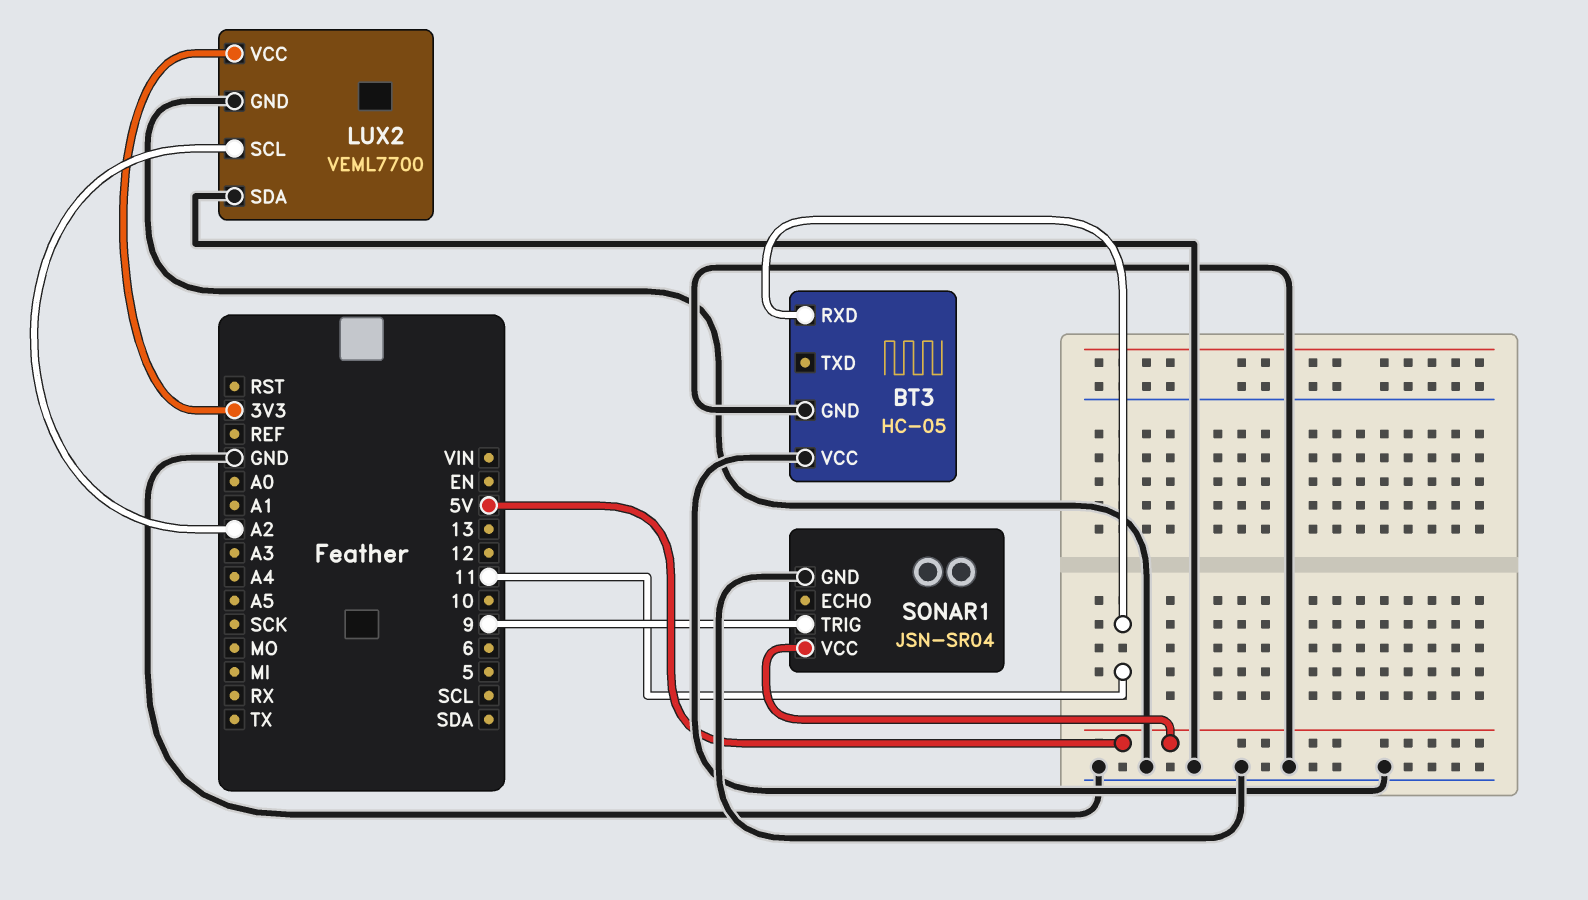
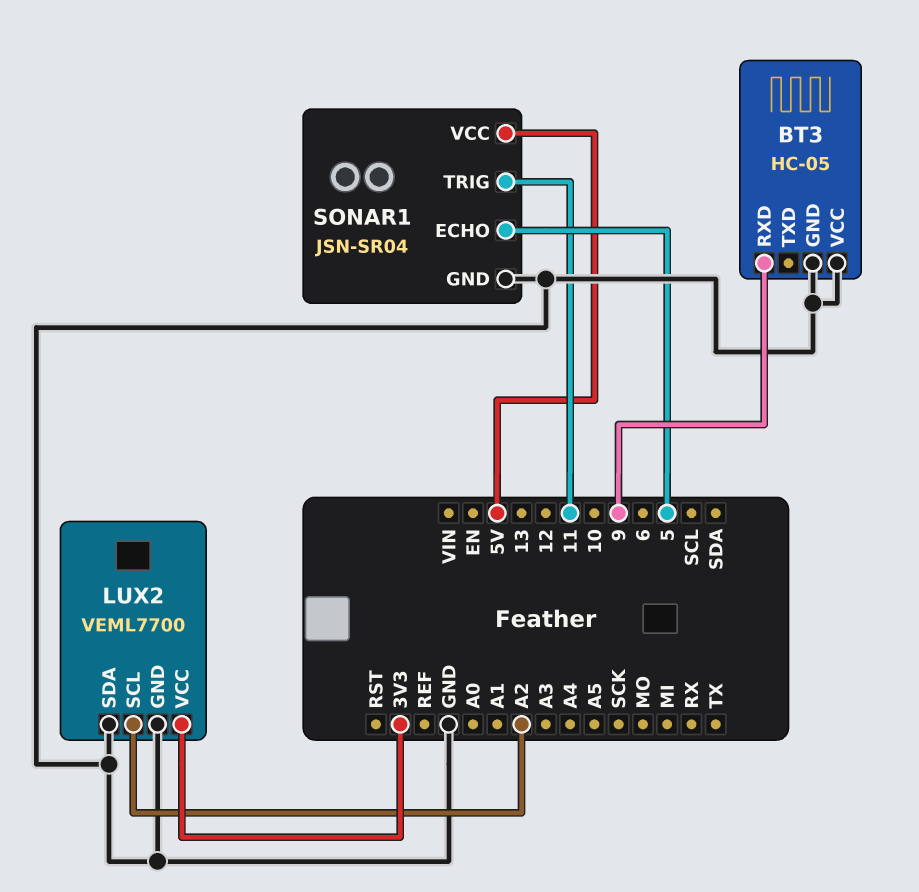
BT3 pin RXD: 11 -> 9
SONAR1 pin ECHO: none -> 5
SONAR1 pin TRIG: 9 -> 11

